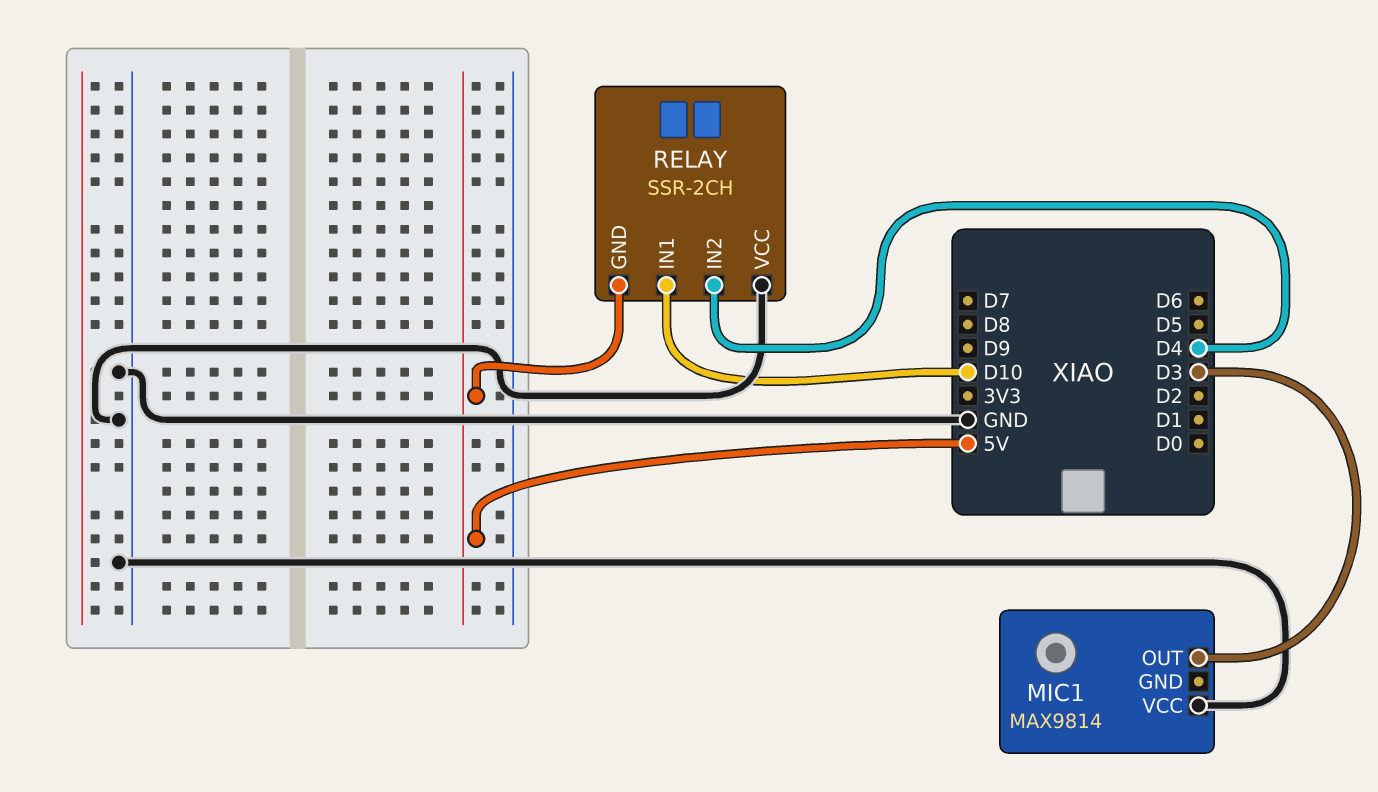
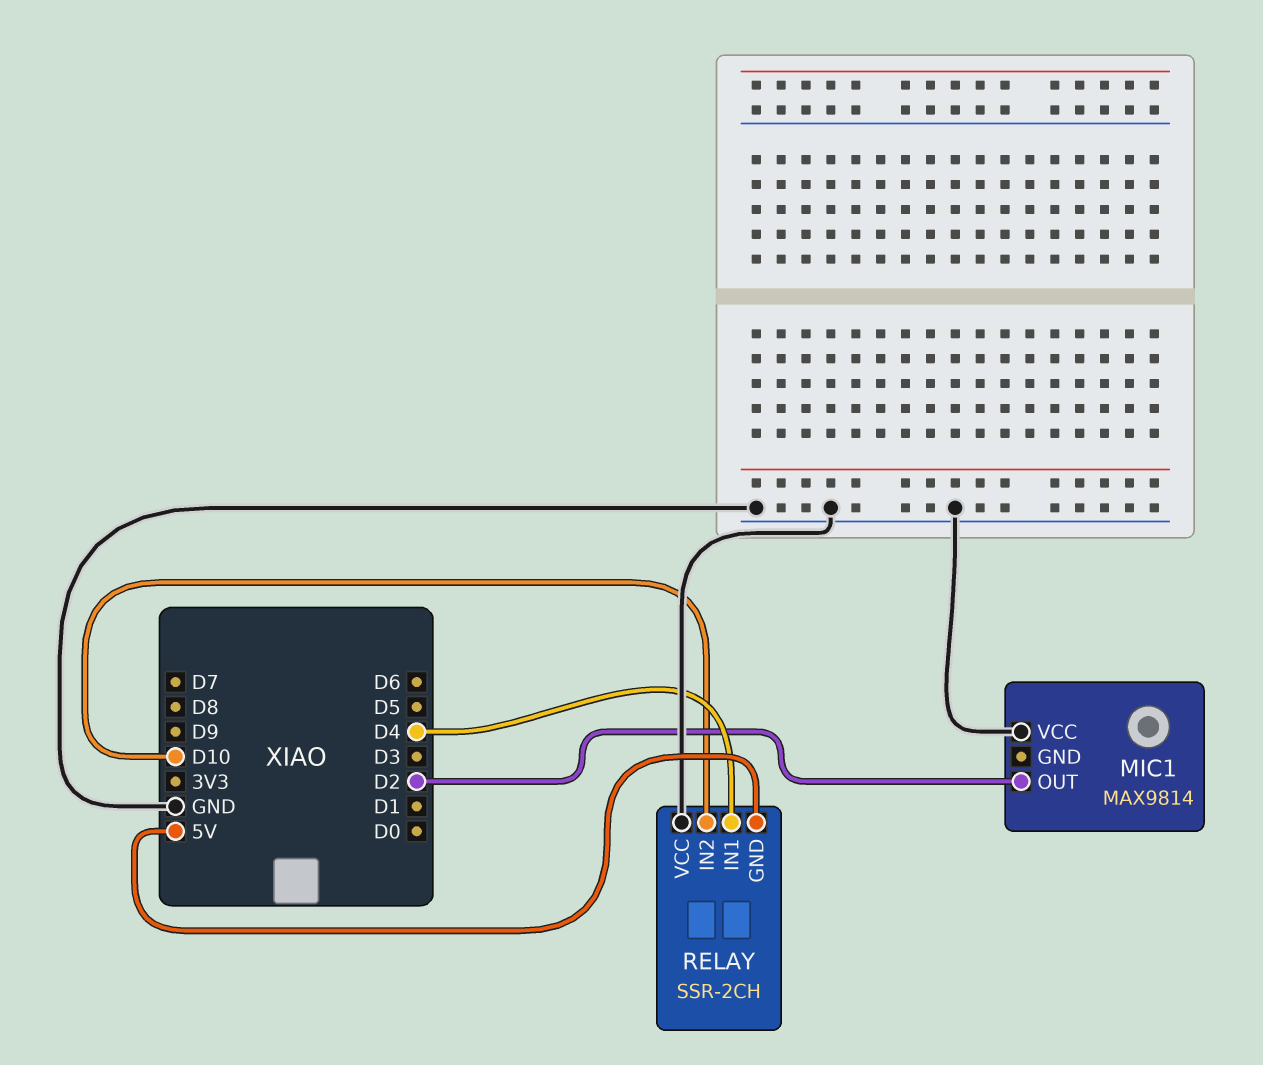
MIC1 pin OUT: D3 -> D2
RELAY pin IN1: D10 -> D4
RELAY pin IN2: D4 -> D10

